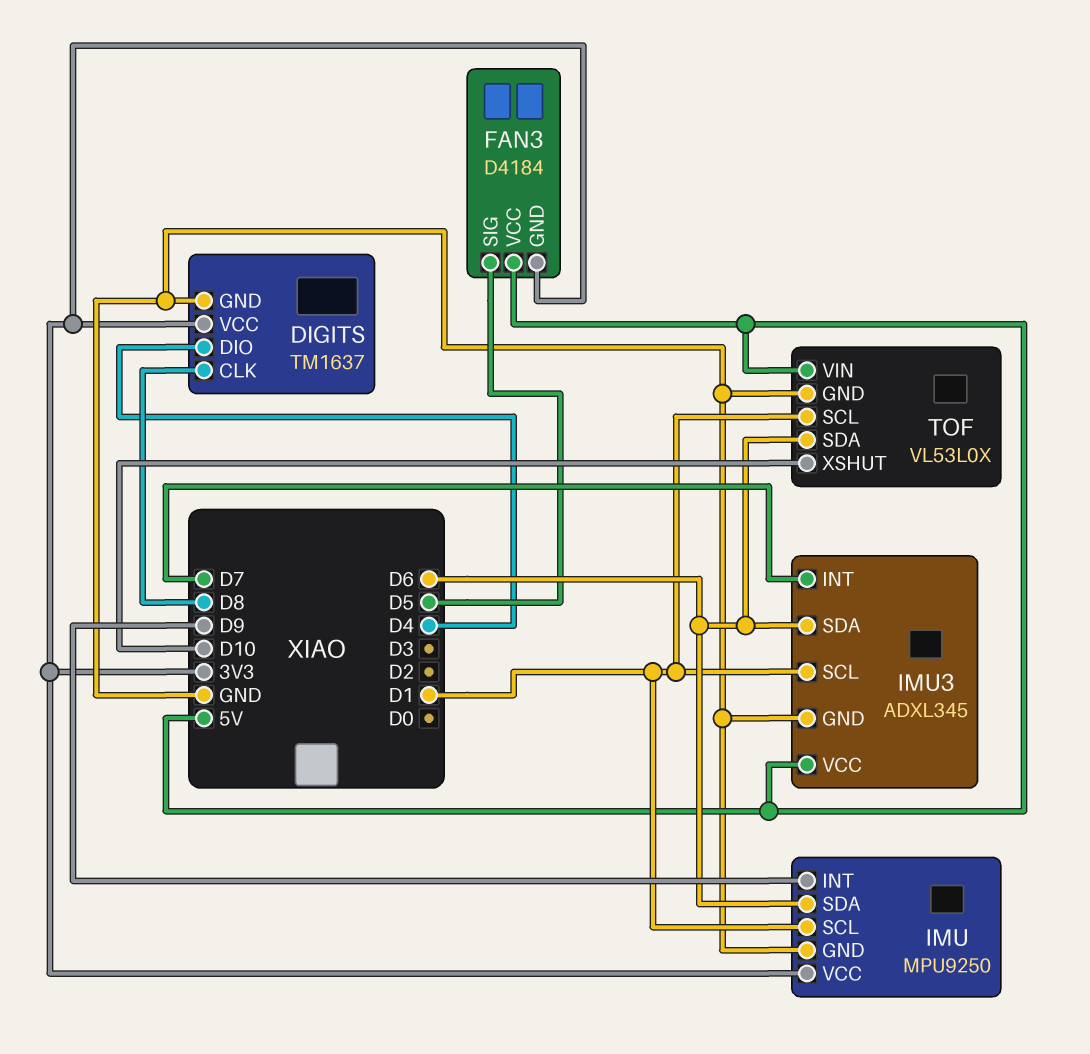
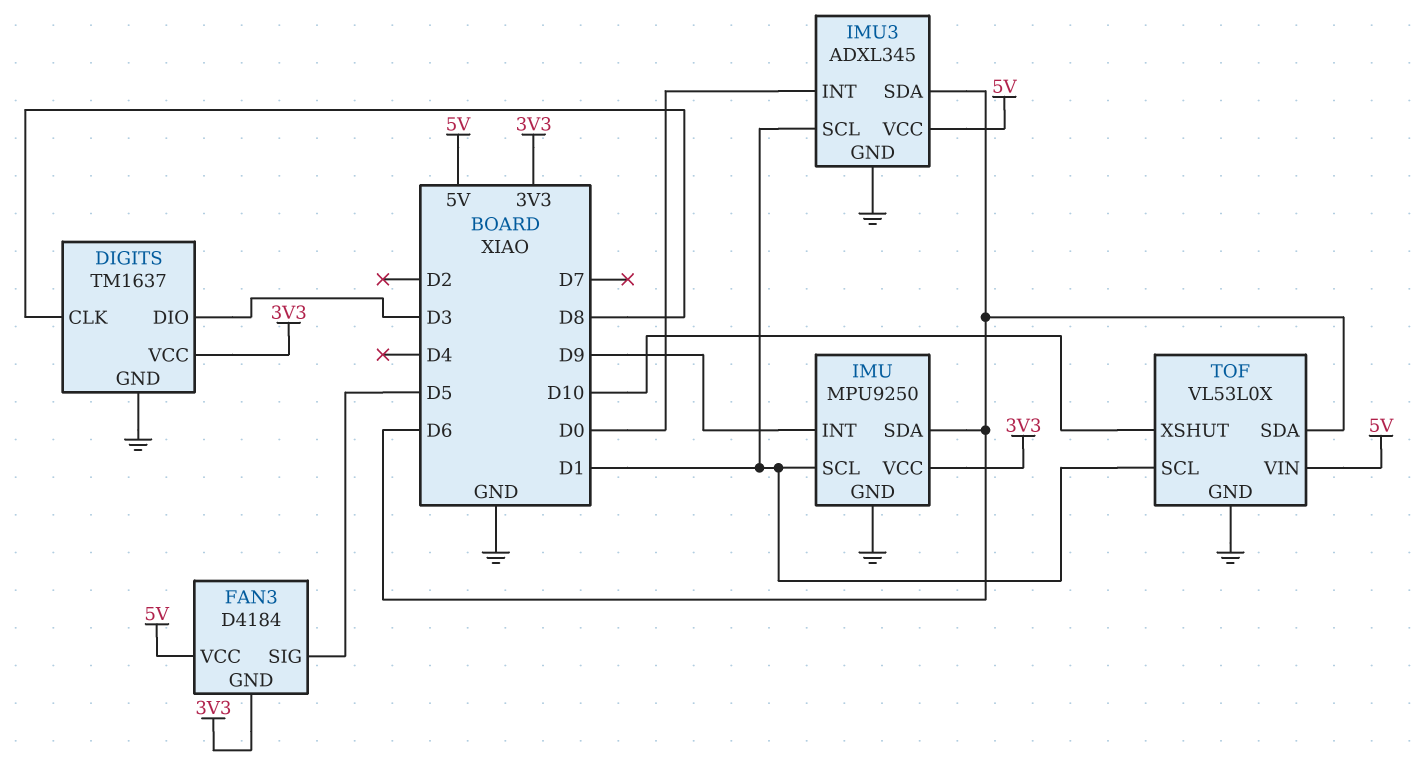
DIGITS pin DIO: D4 -> D3
IMU3 pin INT: D7 -> D0

